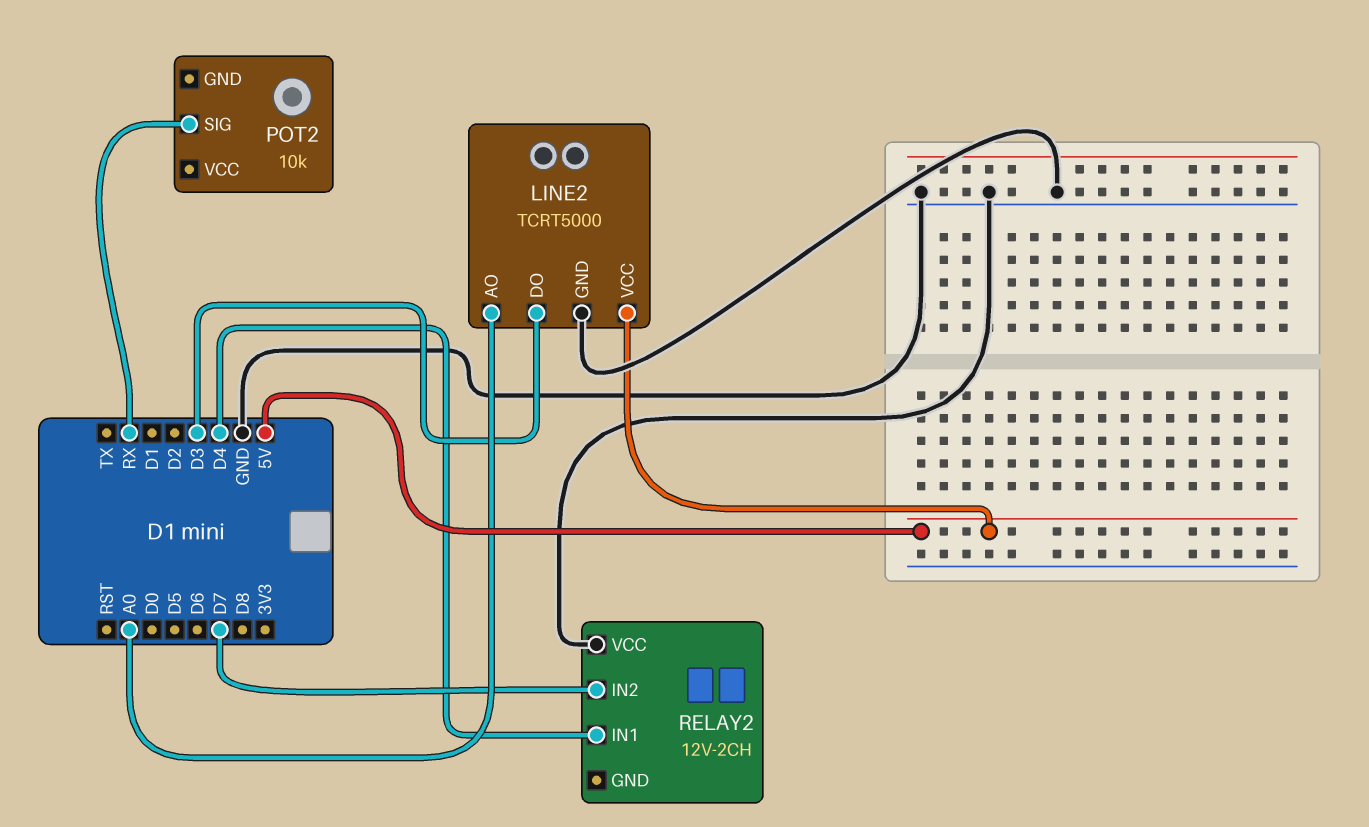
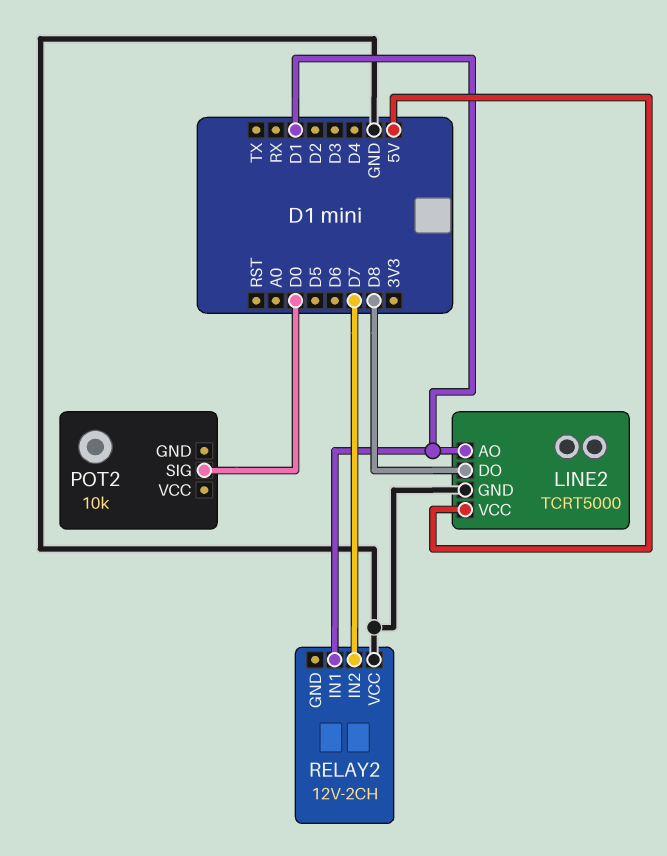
LINE2 pin AO: A0 -> D1
LINE2 pin DO: D3 -> D8
POT2 pin SIG: RX -> D0
RELAY2 pin IN1: D4 -> D1

